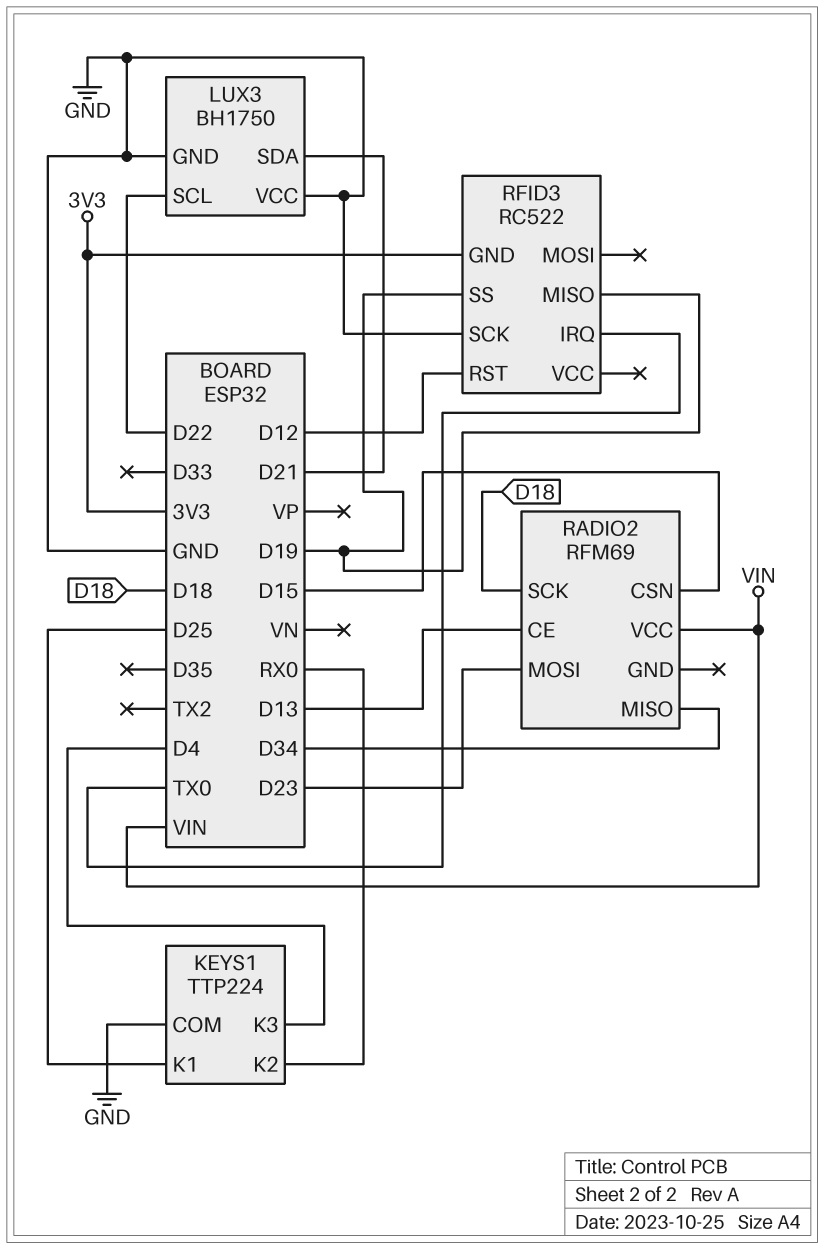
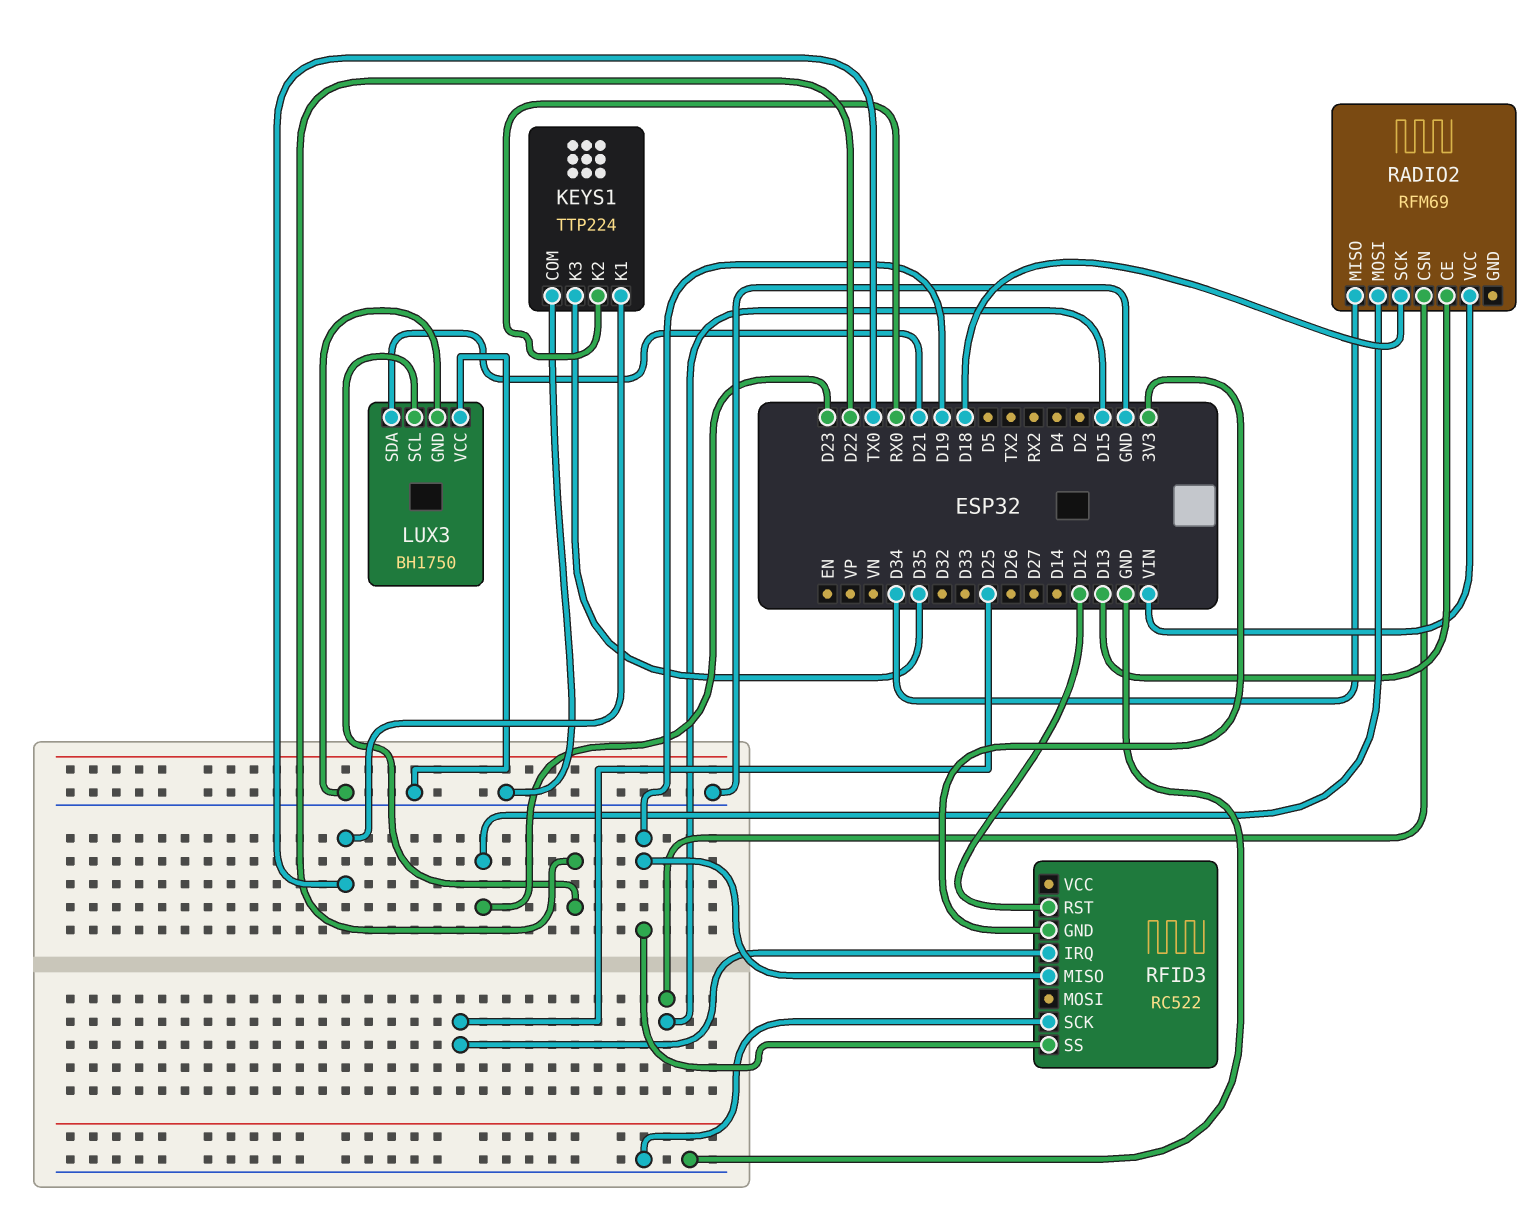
KEYS1 pin K1: D25 -> TX0
KEYS1 pin K3: D4 -> D35
RFID3 pin IRQ: TX0 -> D25

